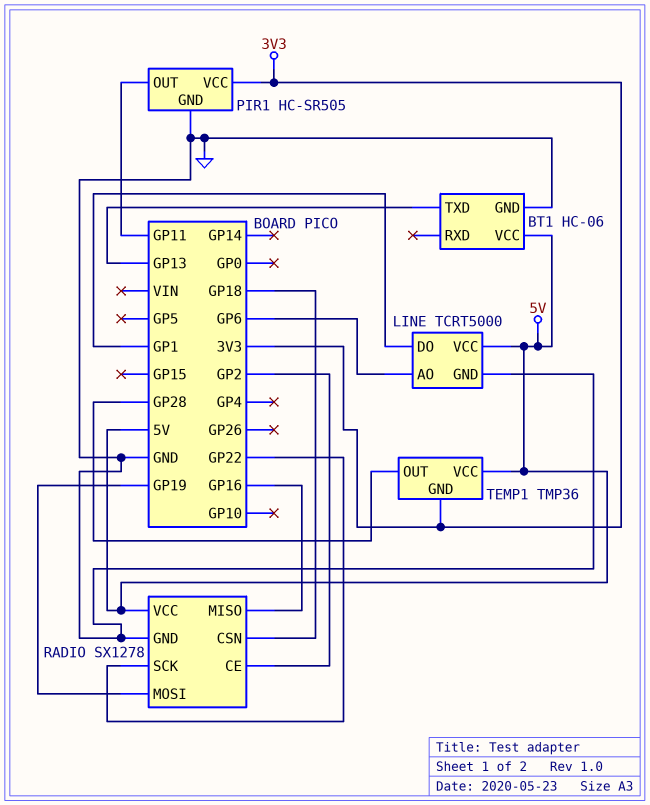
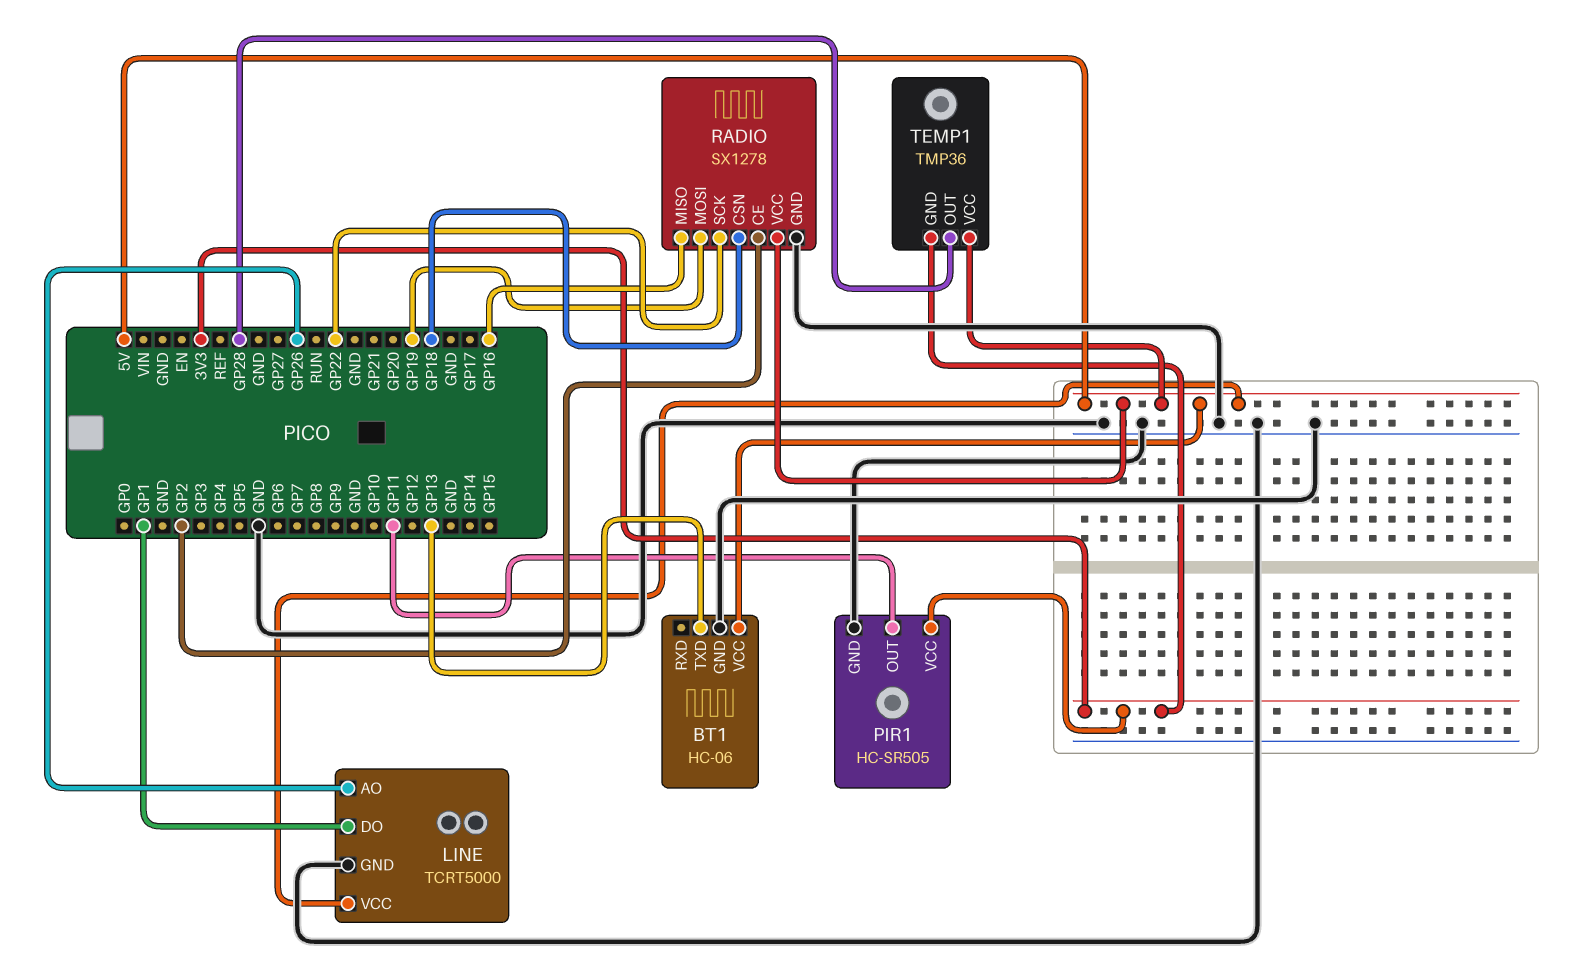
LINE pin AO: GP6 -> GP26

